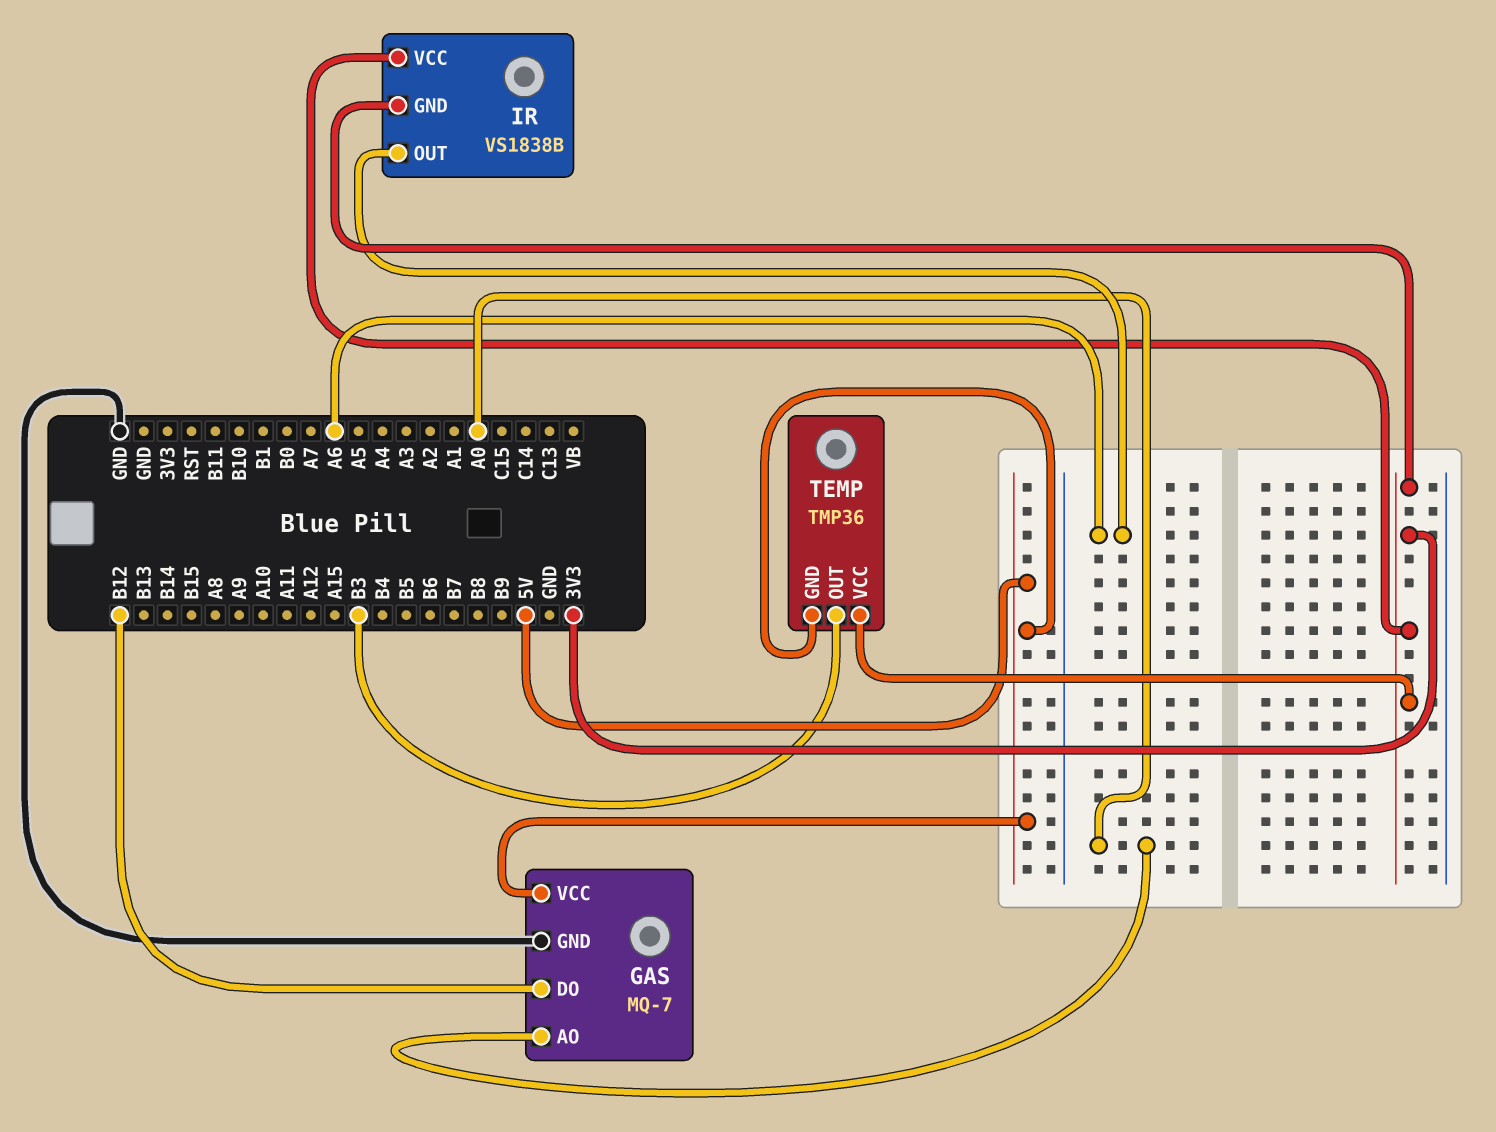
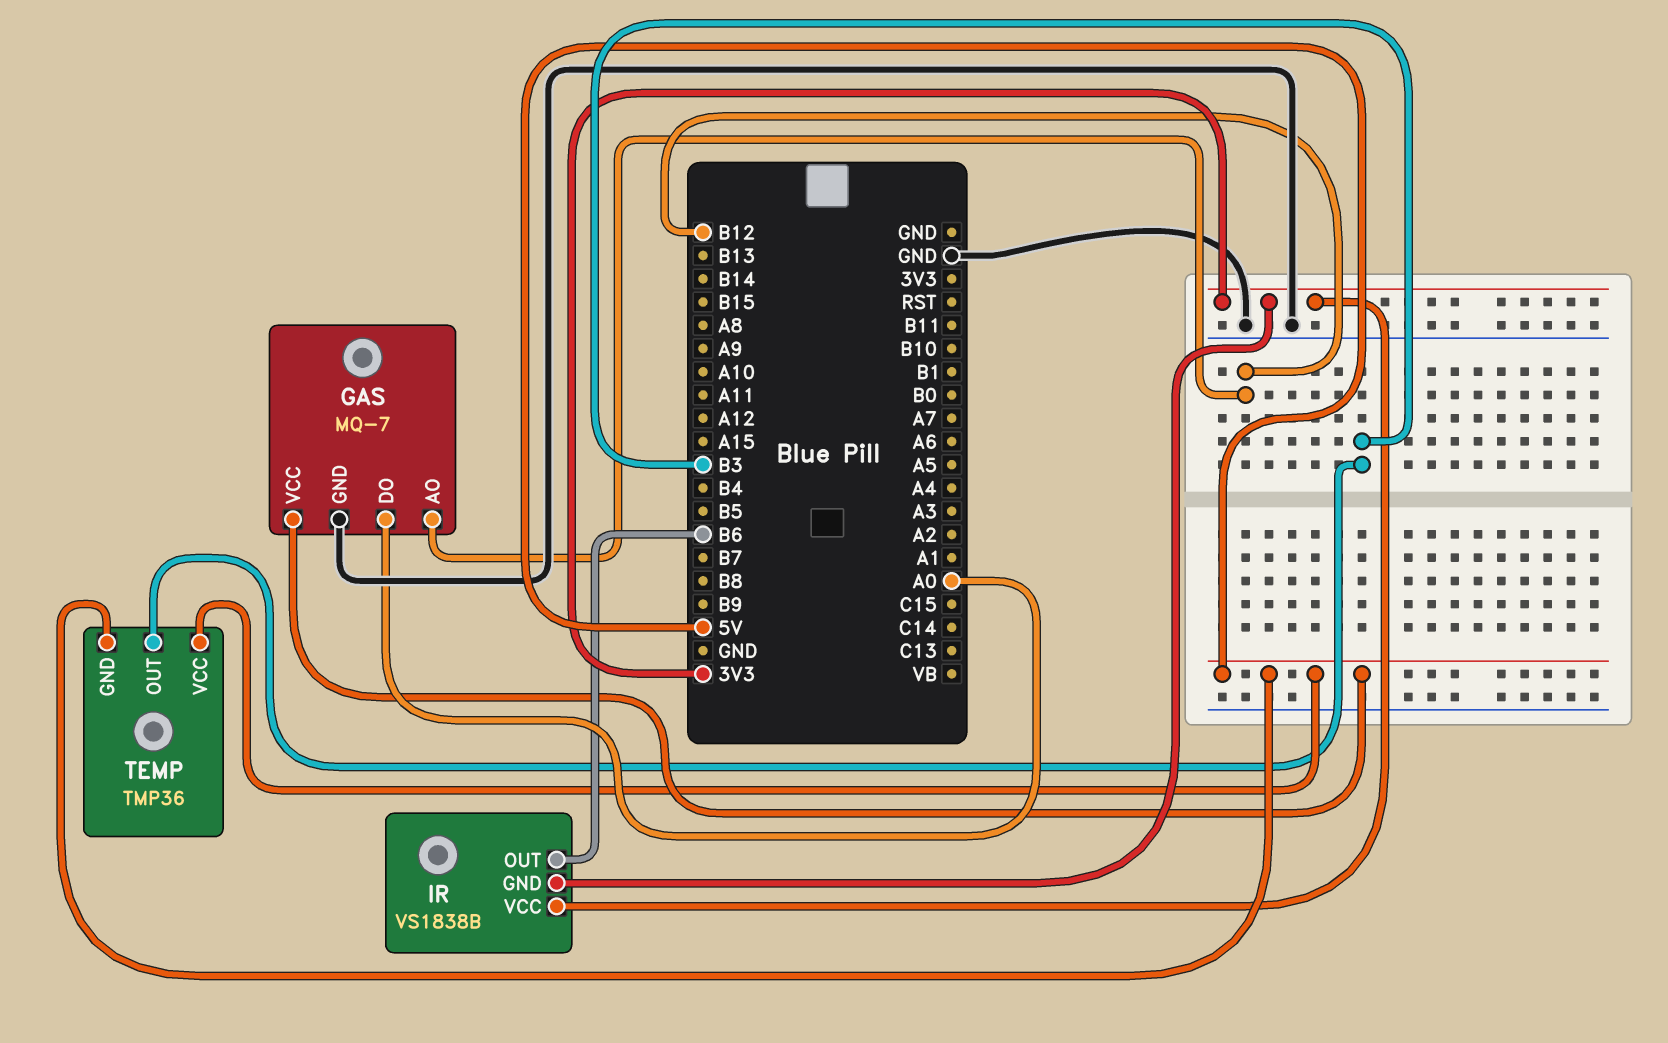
GAS pin AO: A0 -> B12
GAS pin DO: B12 -> A0
IR pin OUT: A6 -> B6
TEMP pin VCC: 3V3 -> 5V

